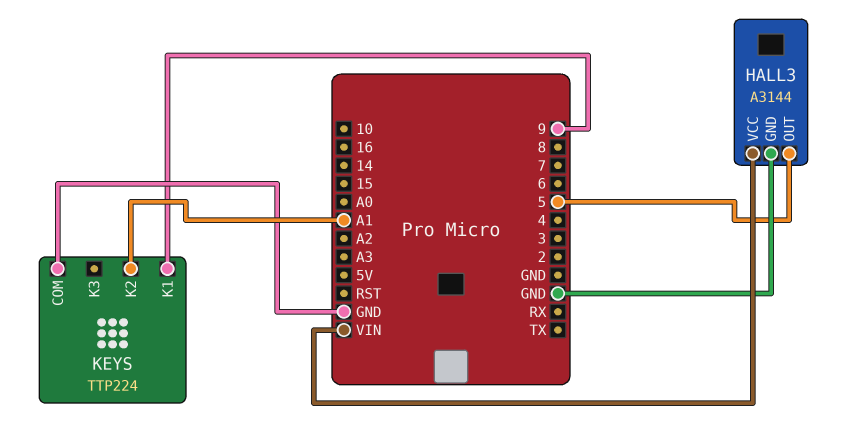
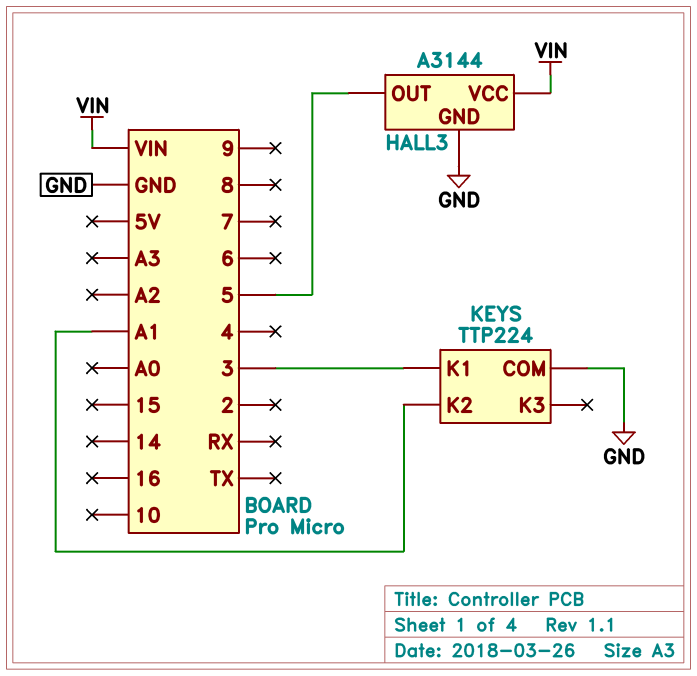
KEYS pin K1: 9 -> 3

